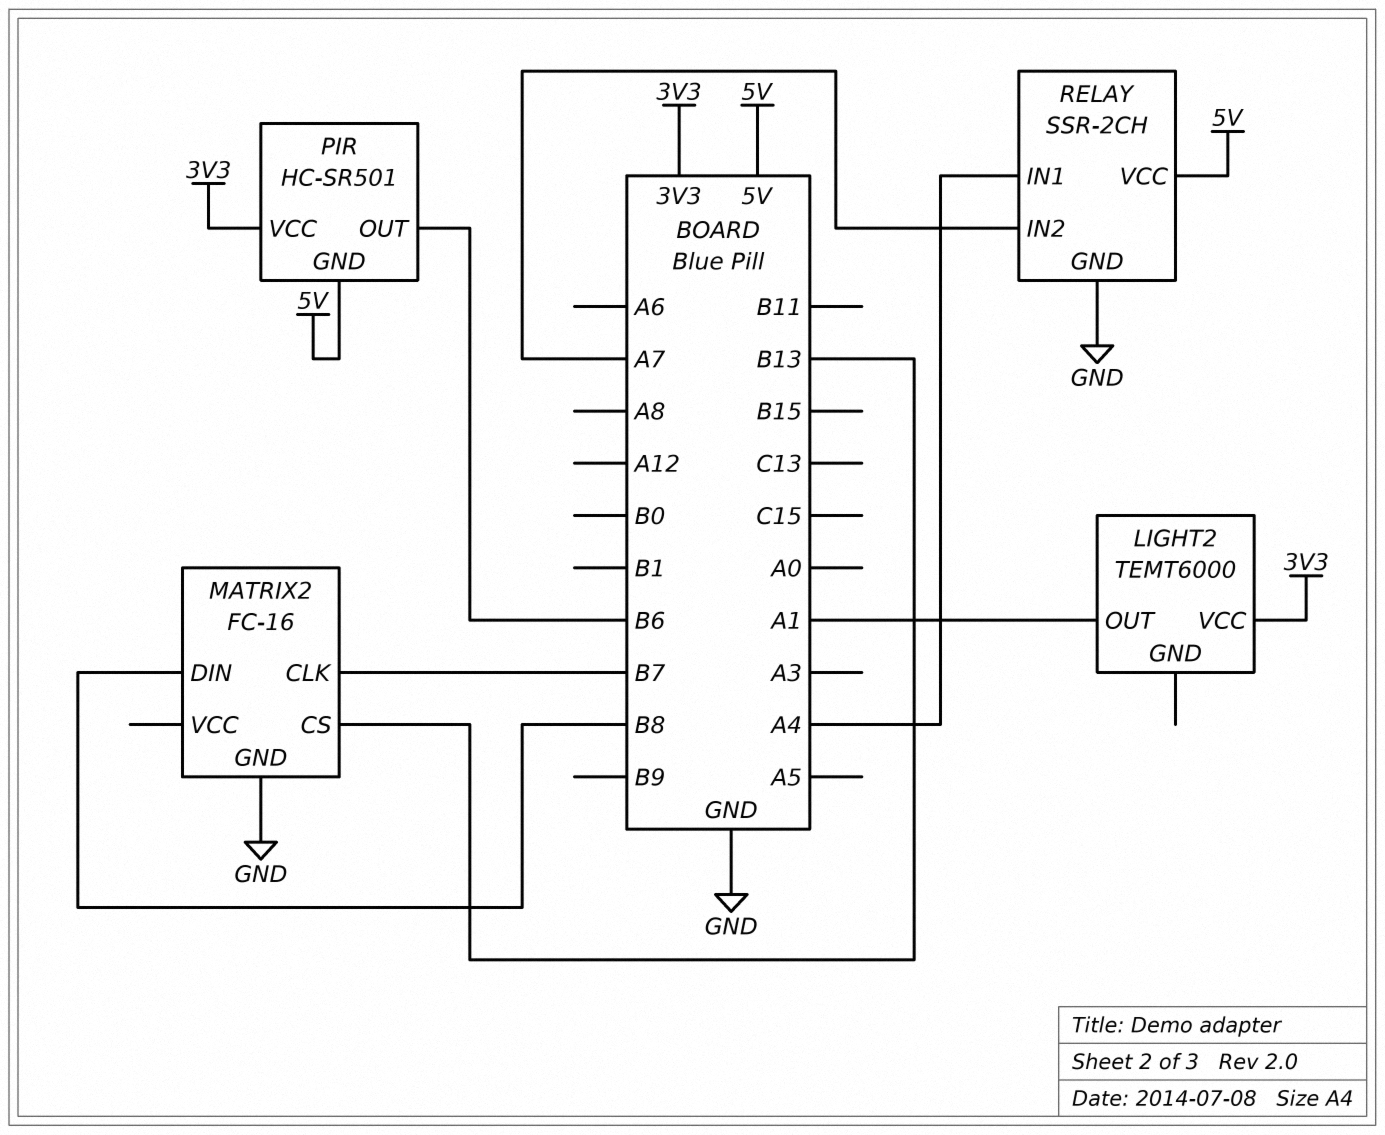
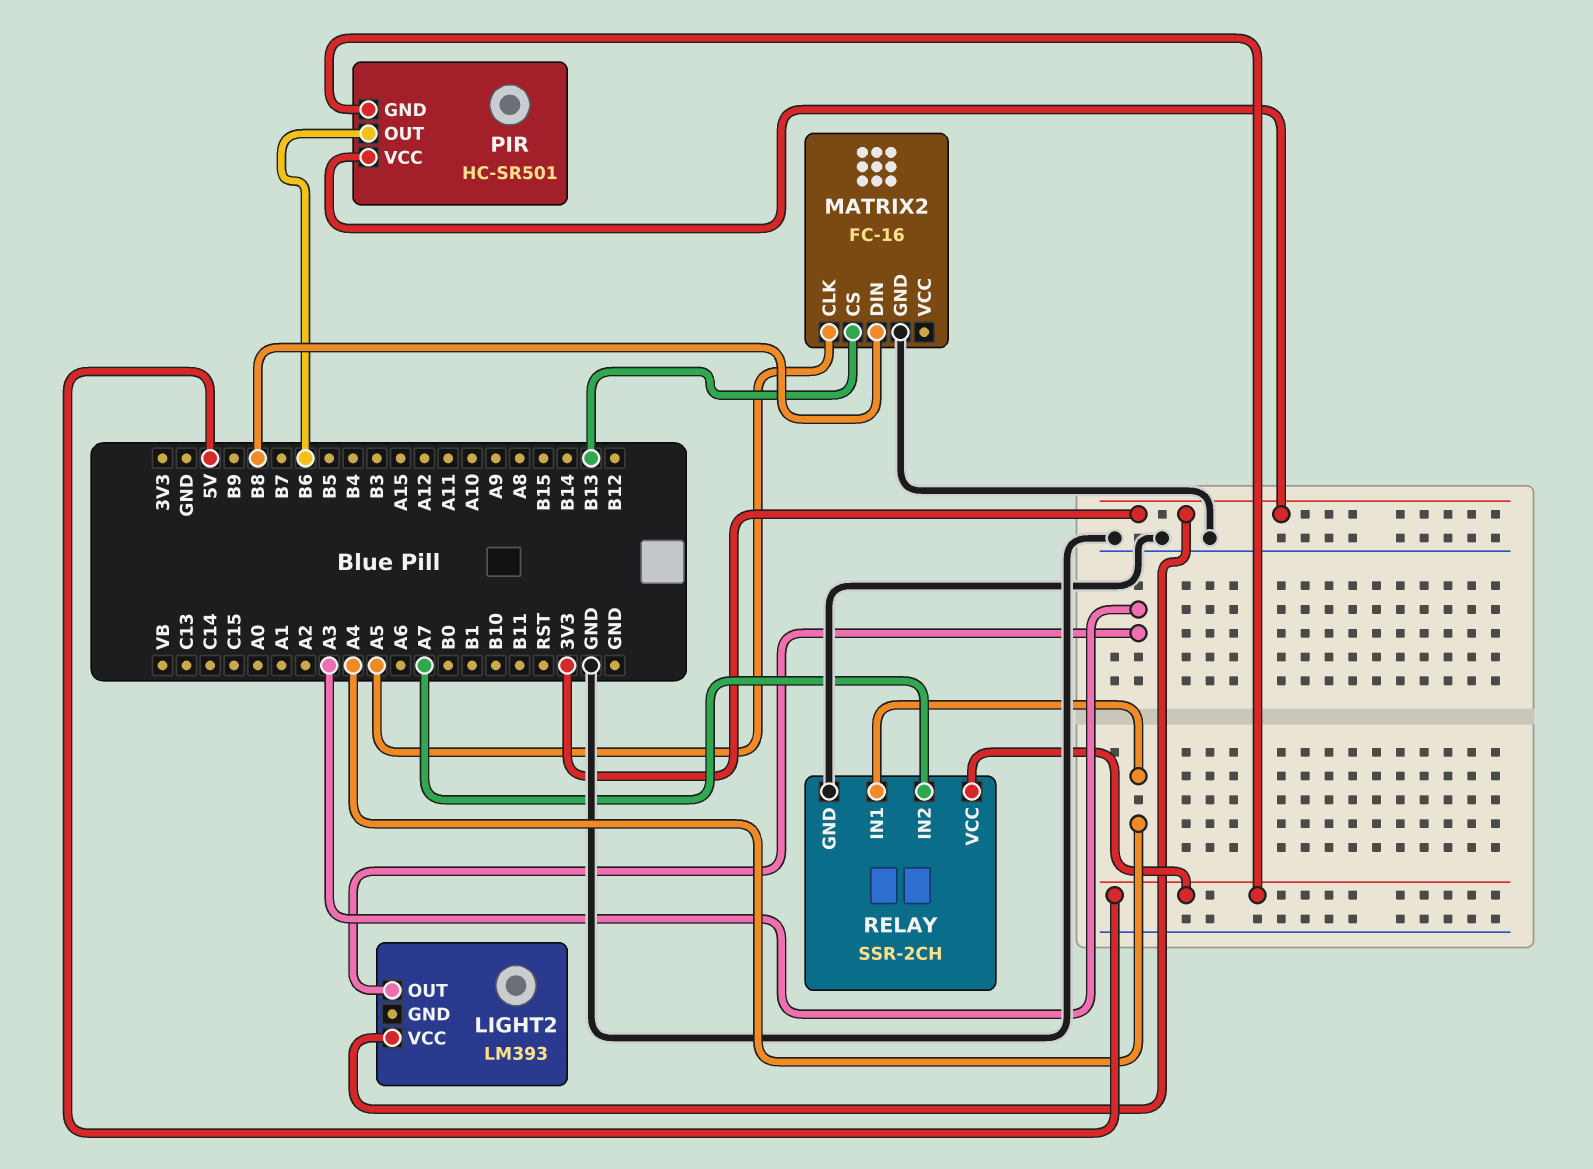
LIGHT2: TEMT6000 -> LM393
LIGHT2 pin OUT: A1 -> A3
MATRIX2 pin CLK: B7 -> A5

